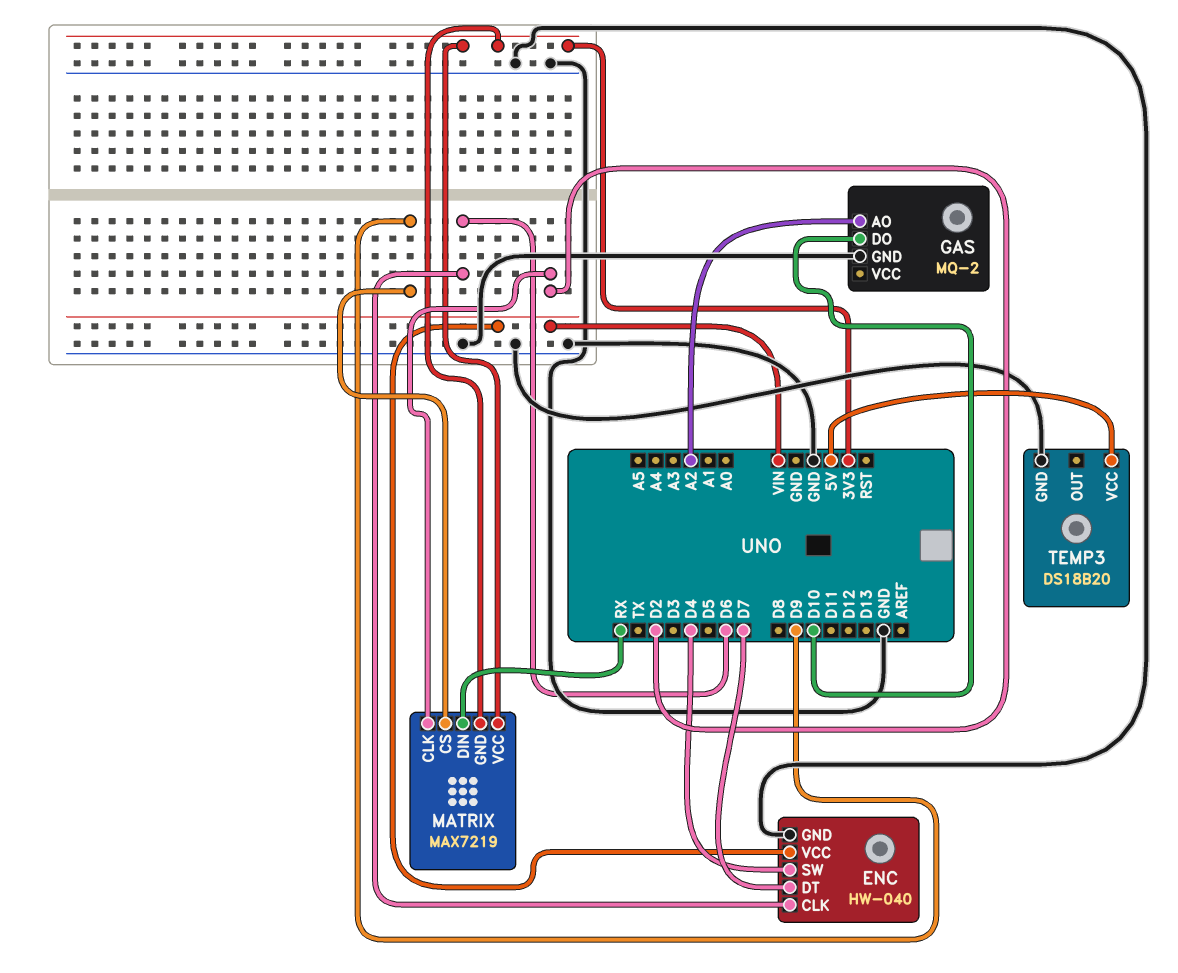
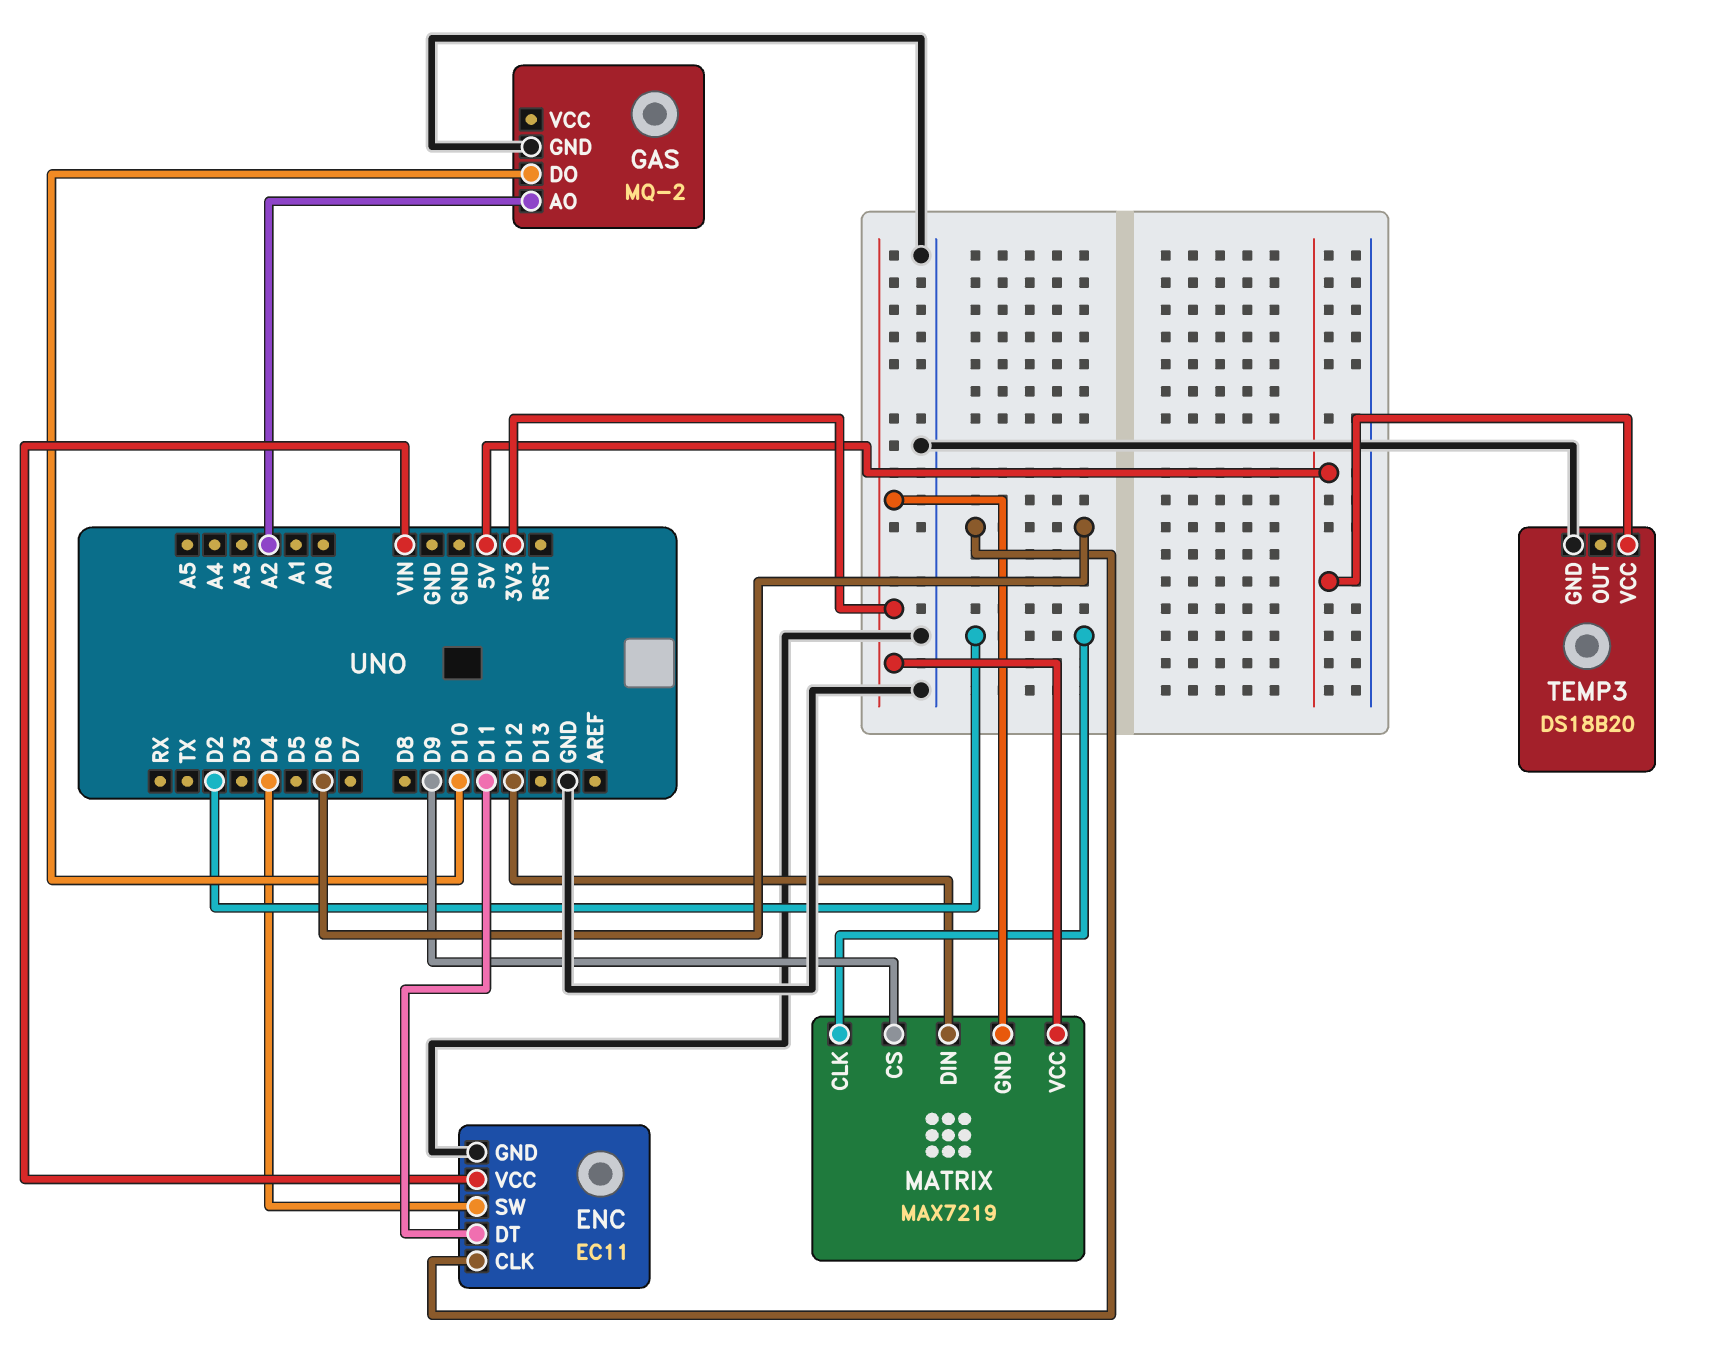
ENC: HW-040 -> EC11
ENC pin DT: D7 -> D11
MATRIX pin DIN: RX -> D12

